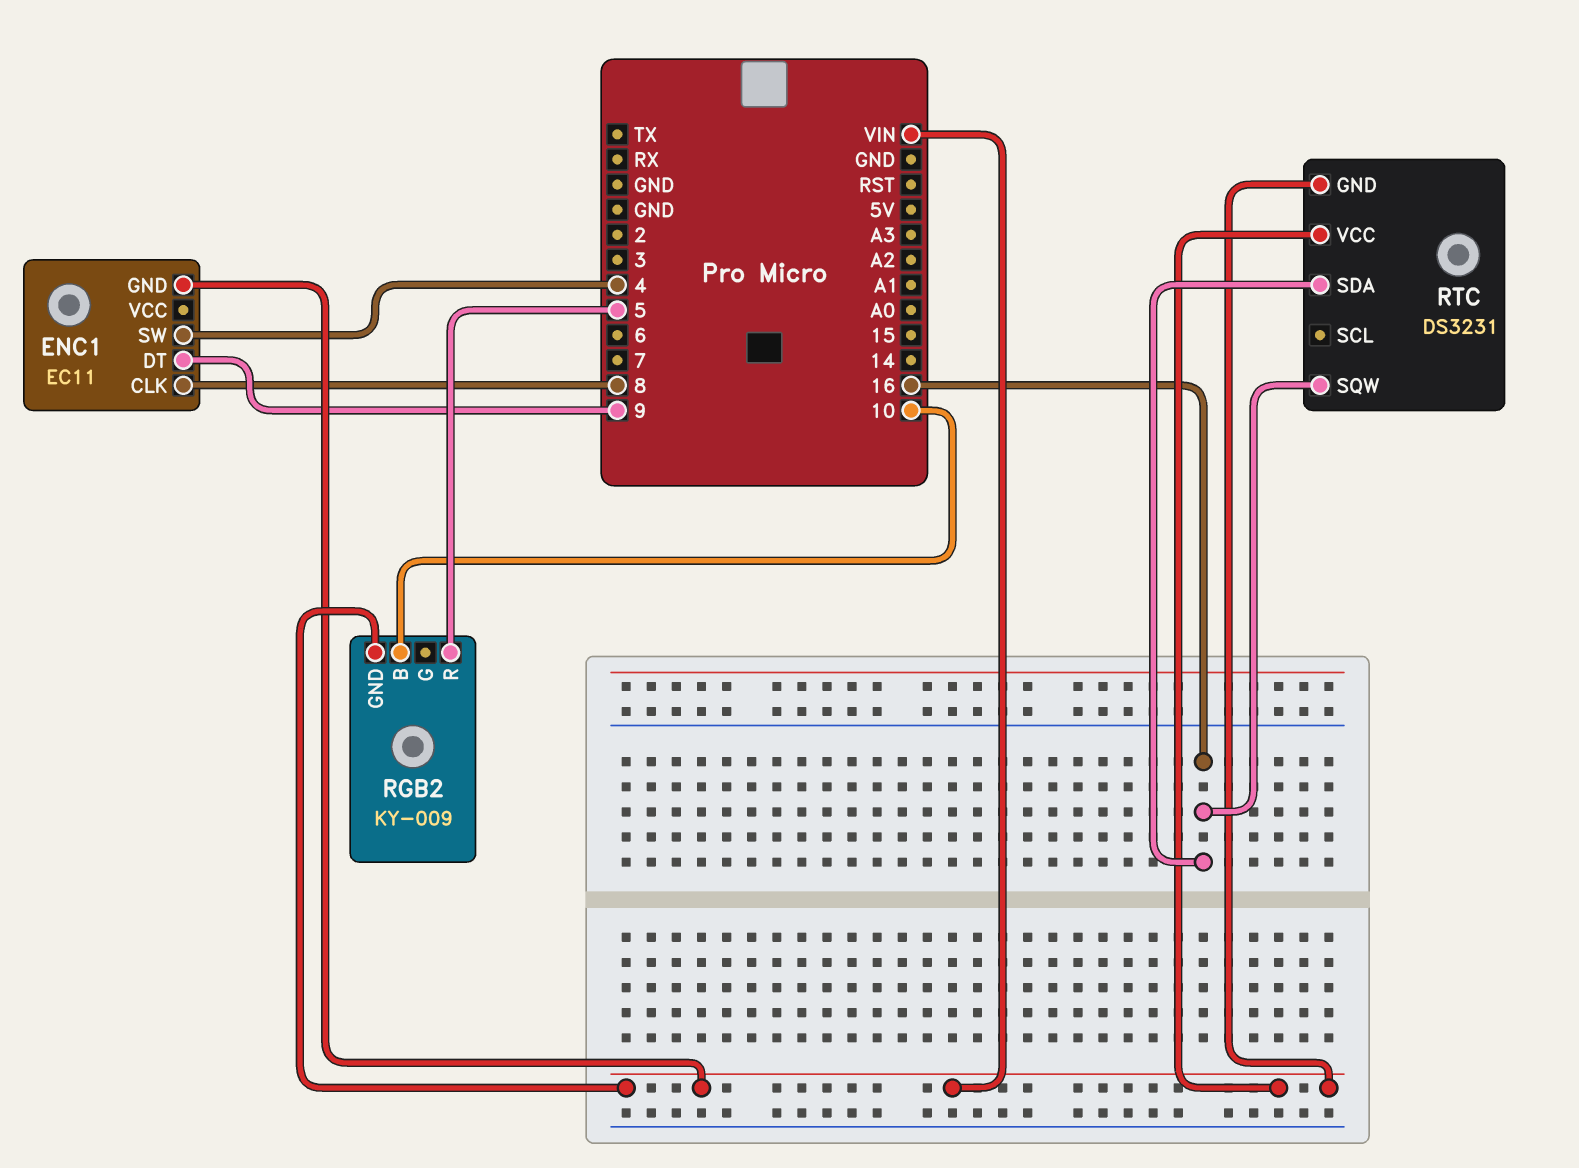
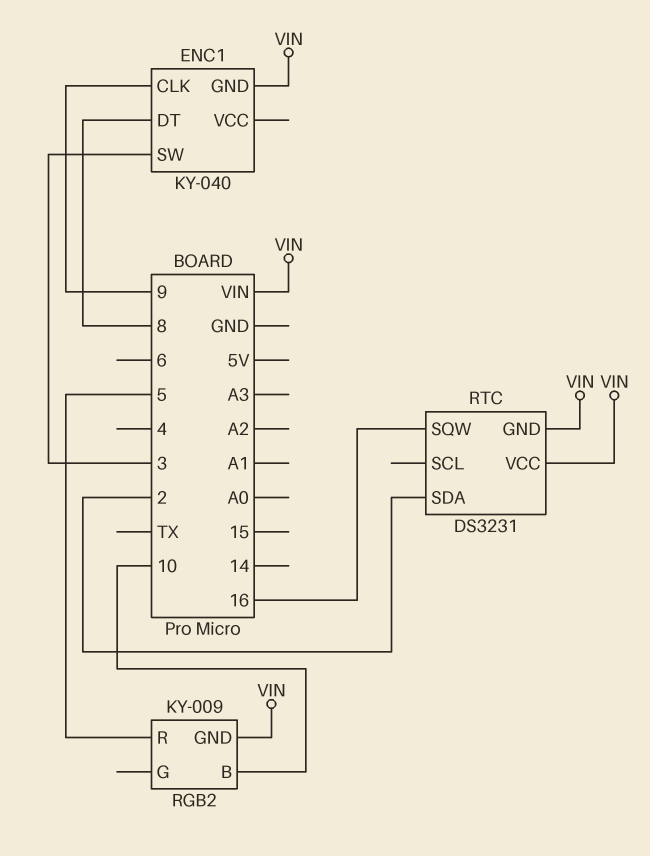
ENC1: EC11 -> KY-040
ENC1 pin CLK: 8 -> 9
ENC1 pin DT: 9 -> 8
ENC1 pin SW: 4 -> 3
RTC pin SDA: 16 -> 2

